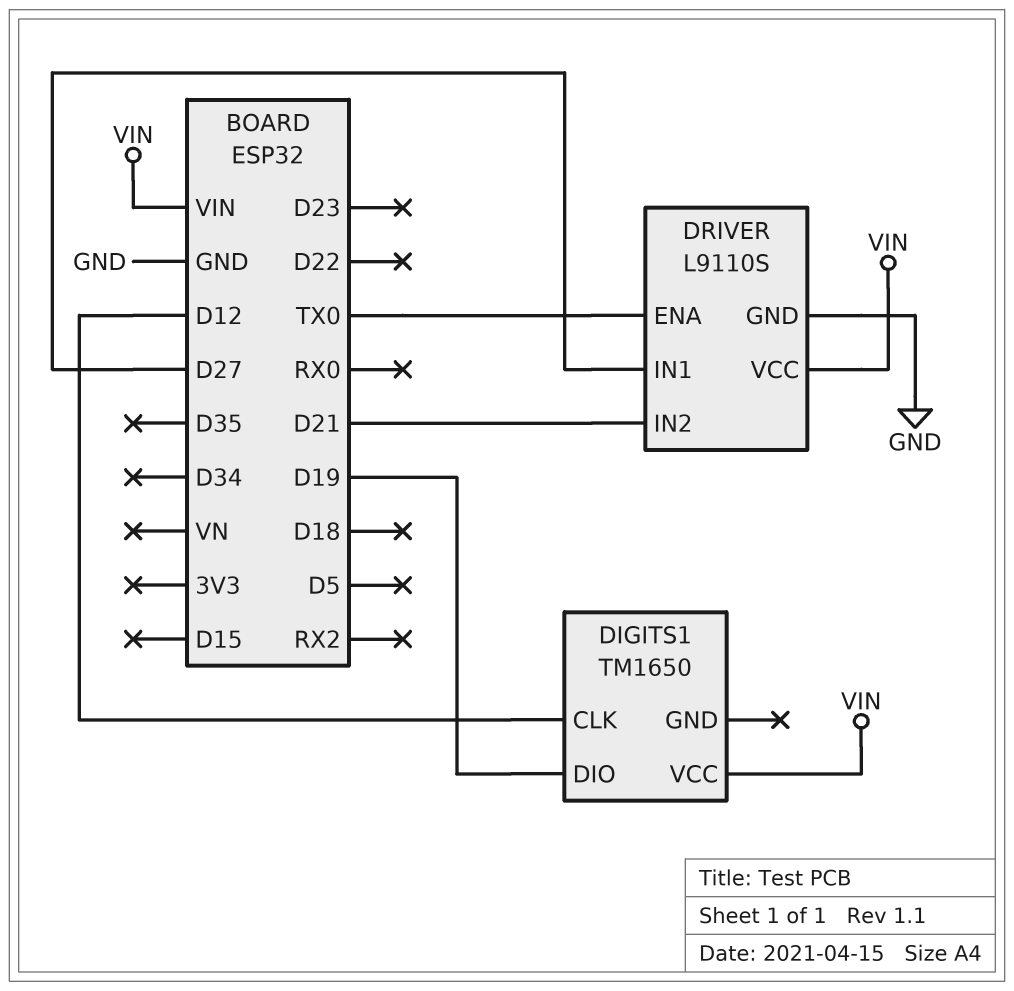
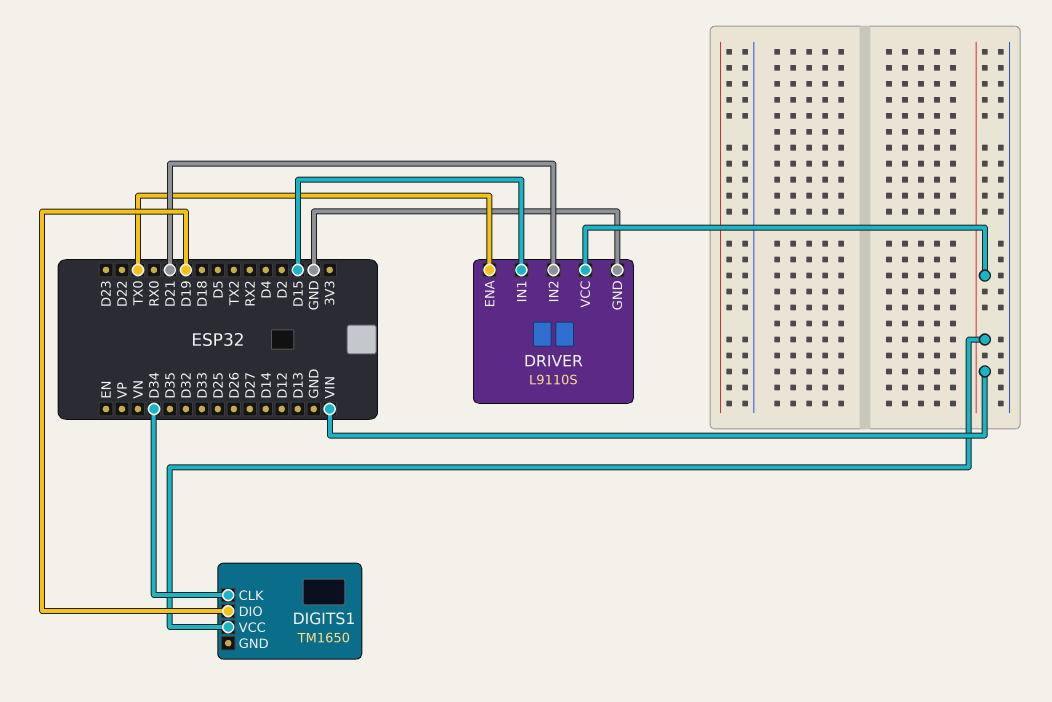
DIGITS1 pin CLK: D12 -> D34
DRIVER pin IN1: D27 -> D15

